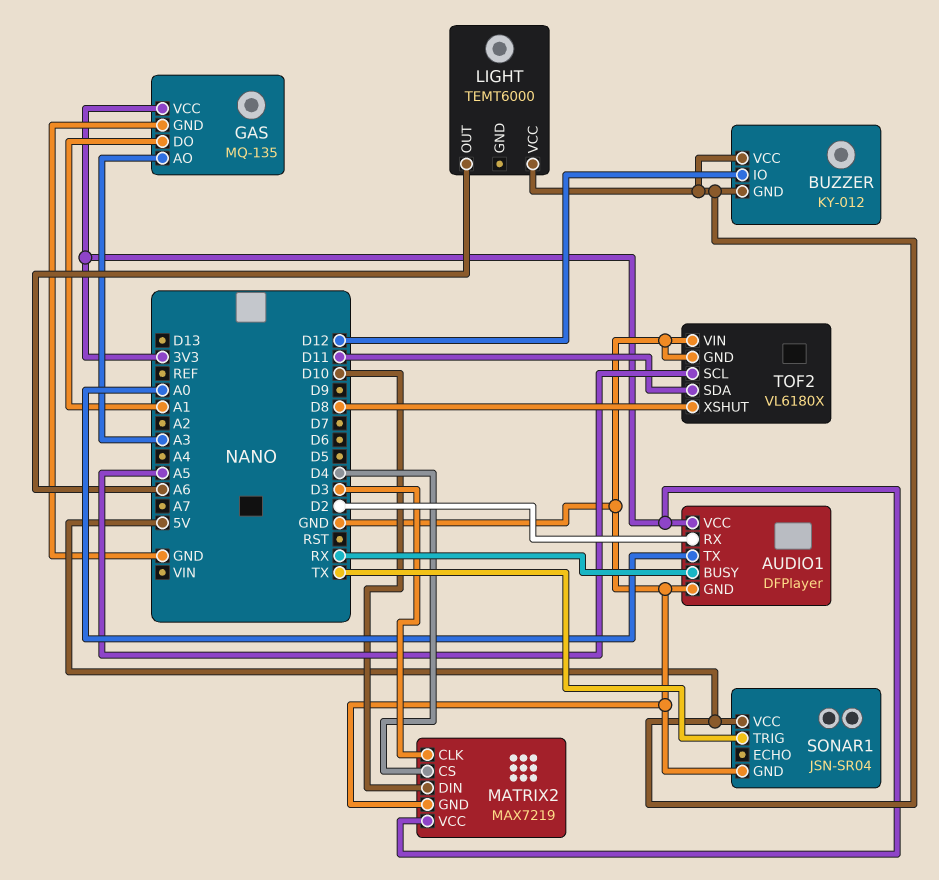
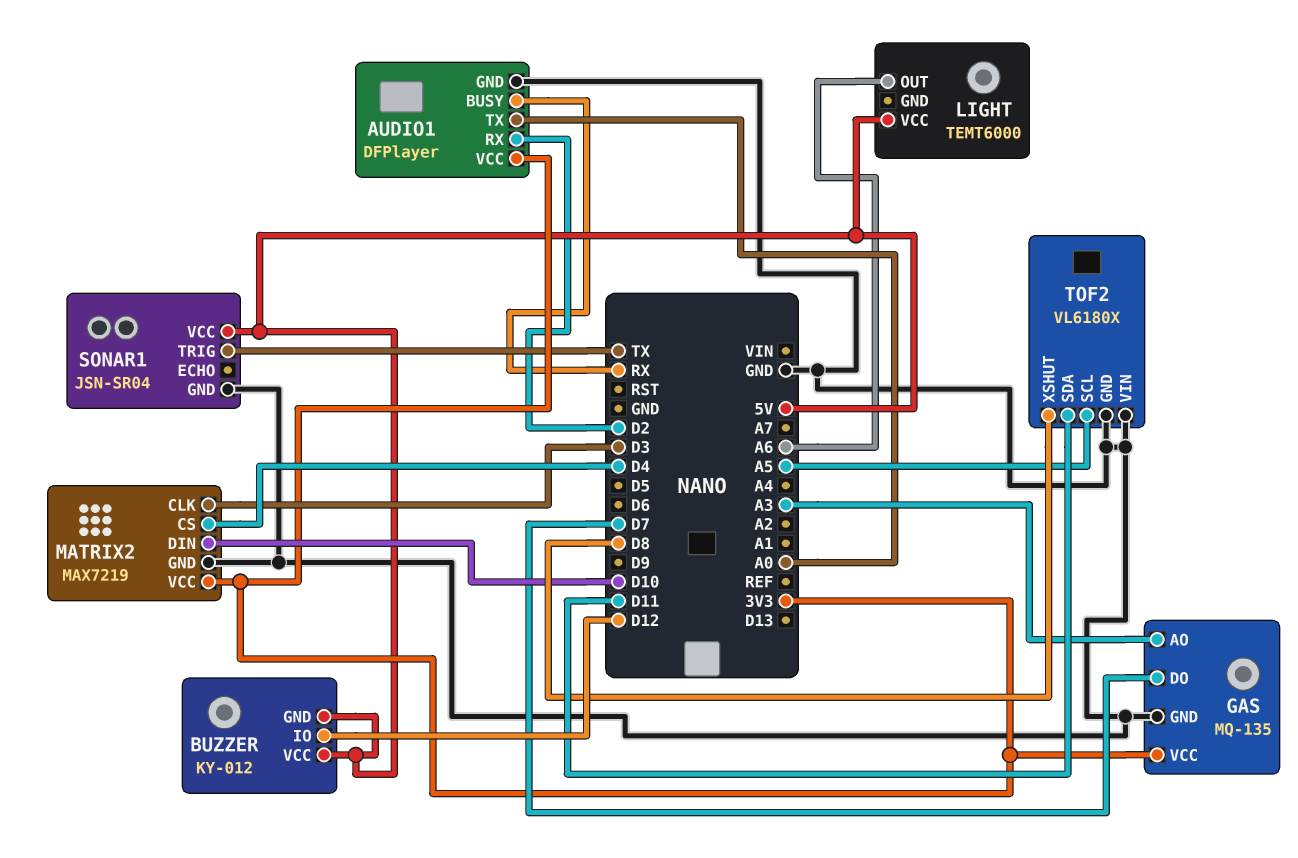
GAS pin DO: A1 -> D7

